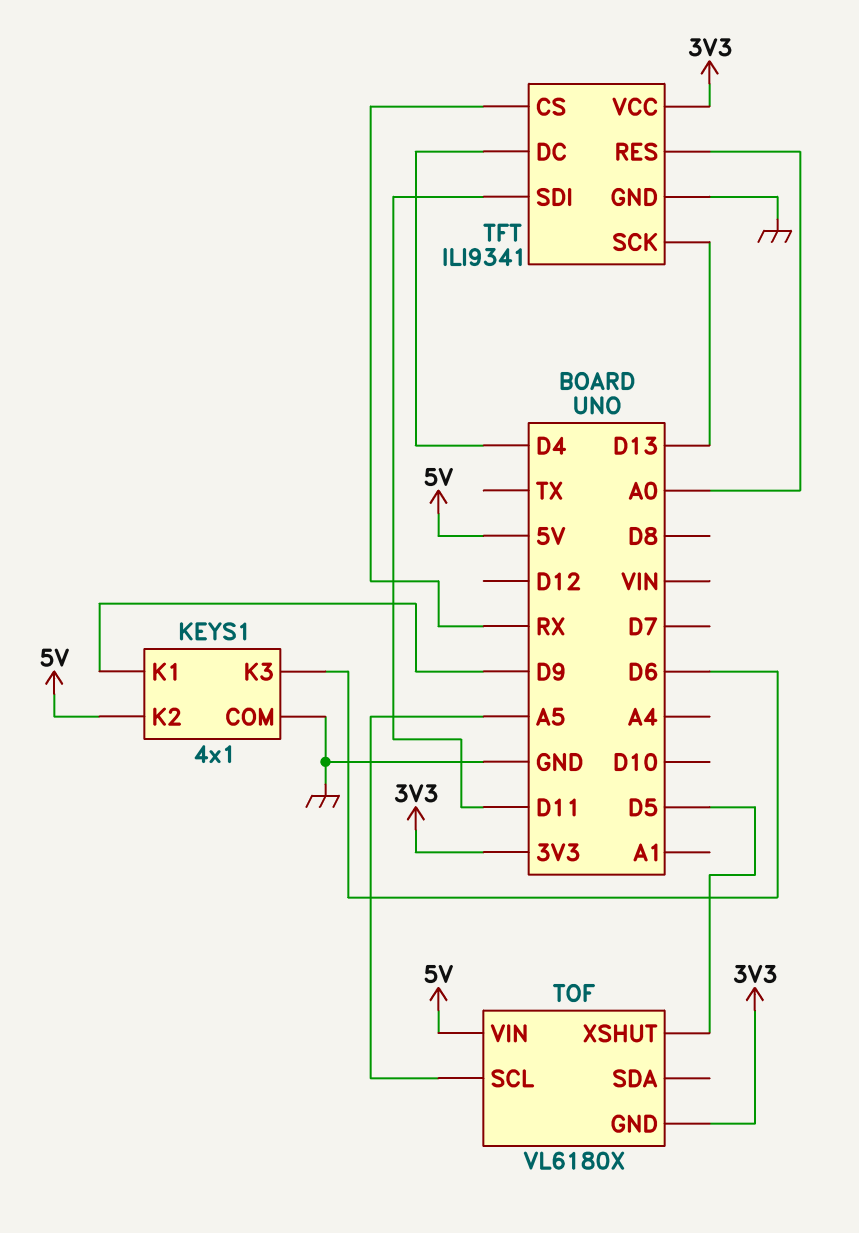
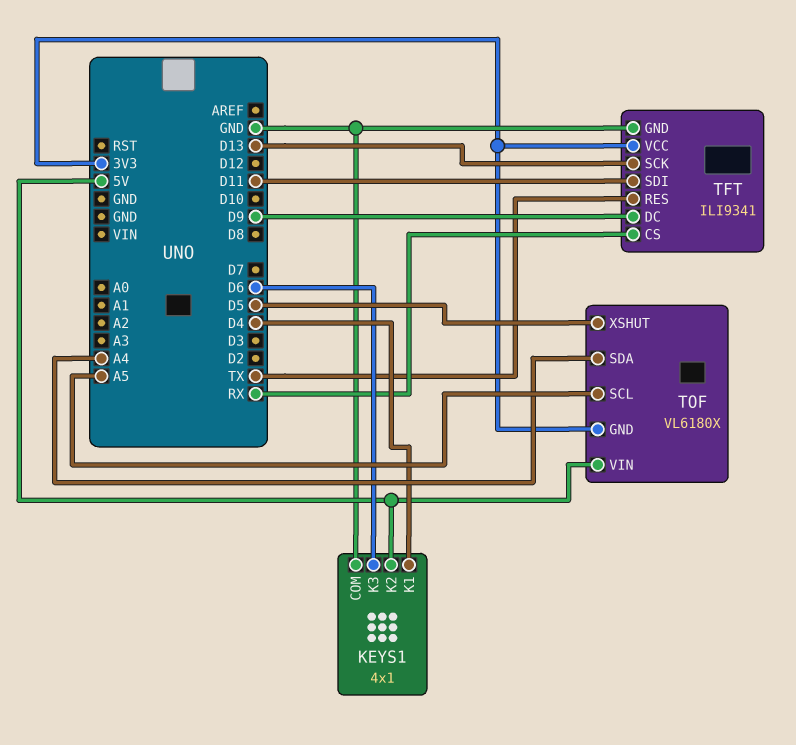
KEYS1 pin K1: D9 -> D4
TFT pin DC: D4 -> D9
TFT pin RES: A0 -> TX
TOF pin SDA: none -> A4

